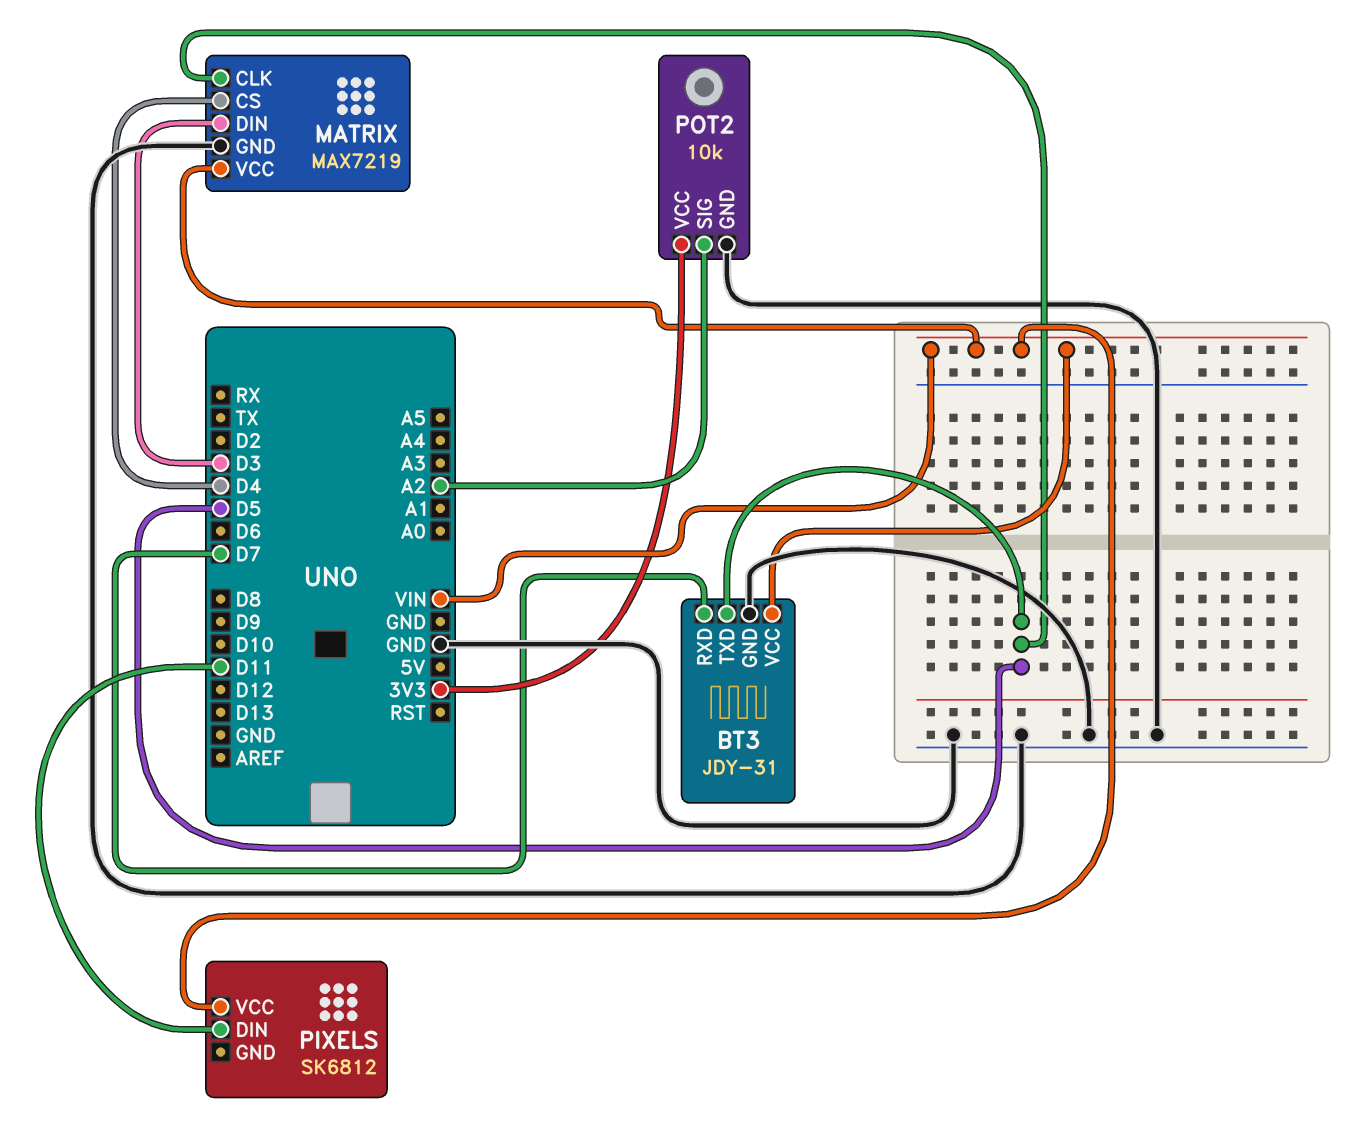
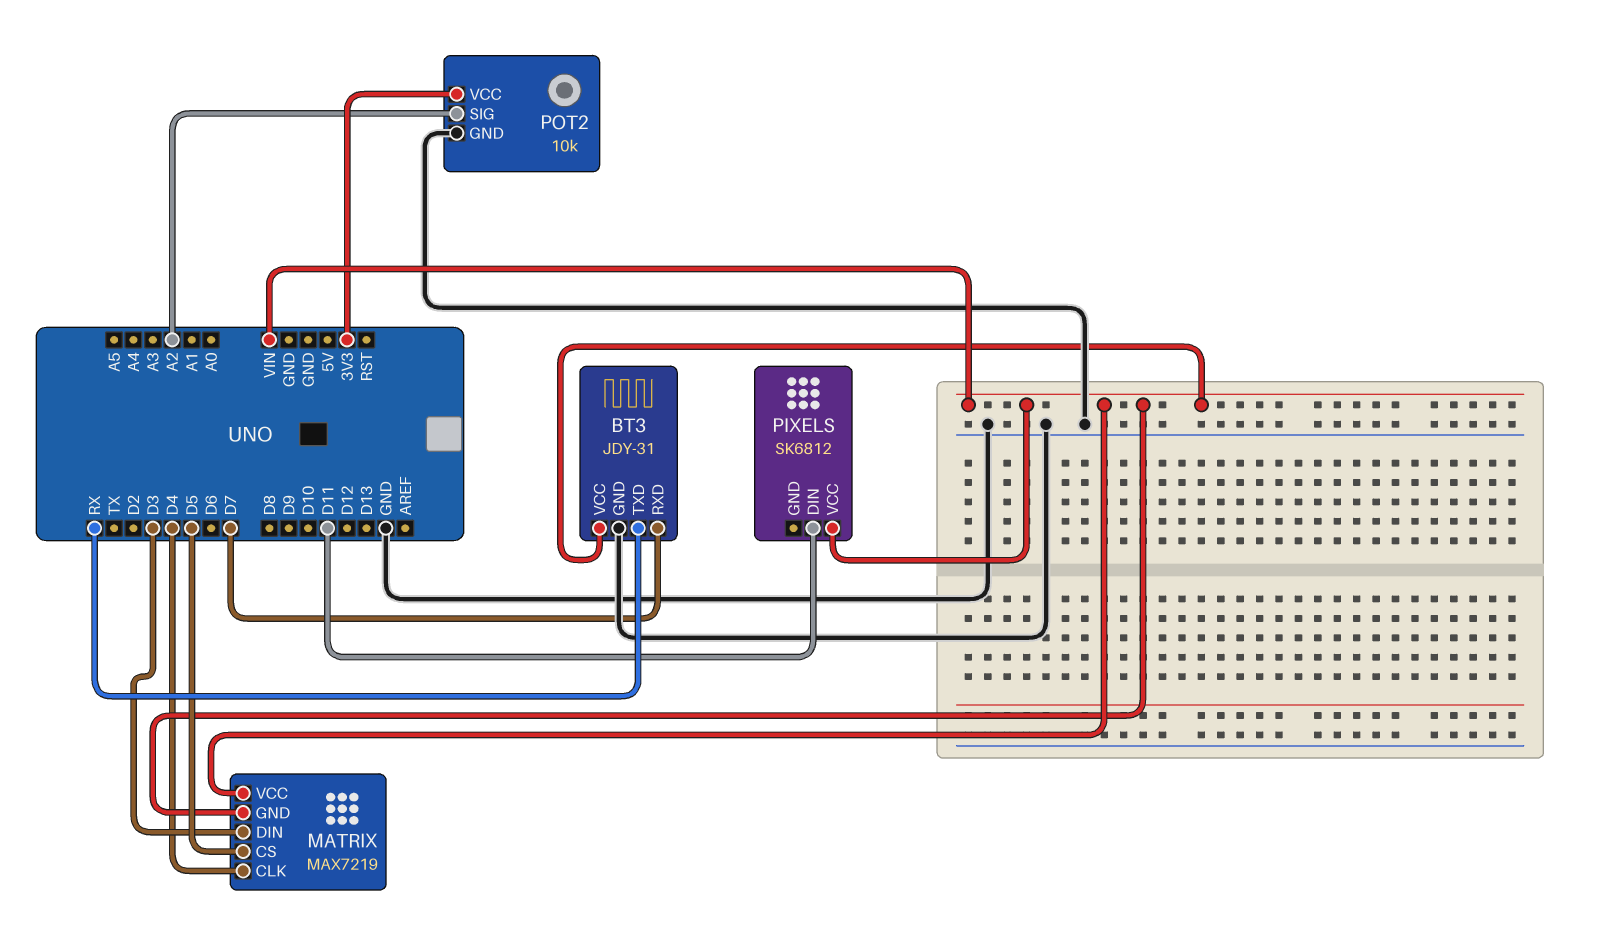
BT3 pin TXD: D5 -> RX
MATRIX pin CLK: D5 -> D4
MATRIX pin CS: D4 -> D5
MATRIX pin GND: GND -> VIN

